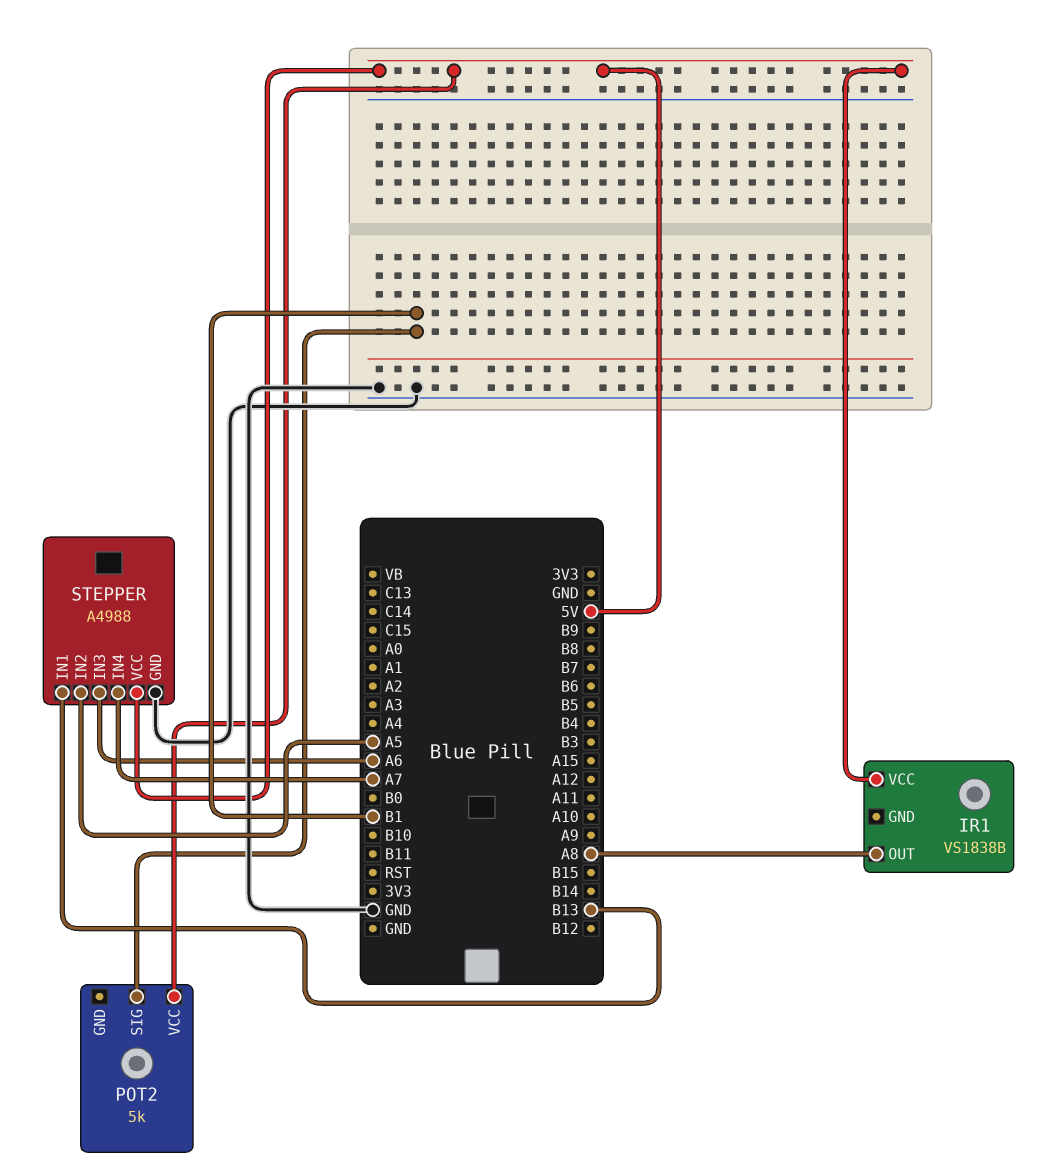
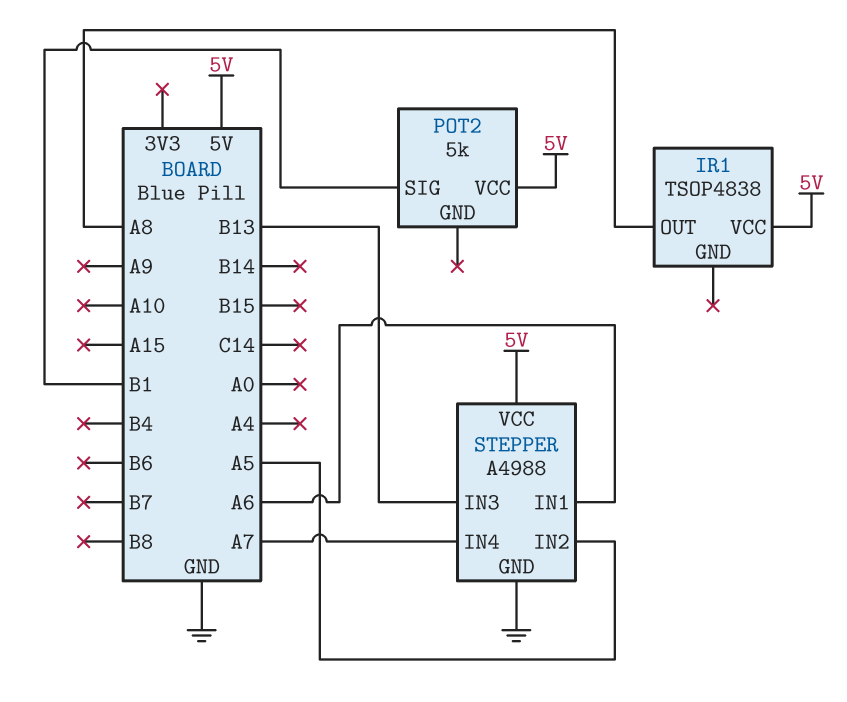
IR1: VS1838B -> TSOP4838
STEPPER pin IN1: B13 -> A6
STEPPER pin IN3: A6 -> B13

